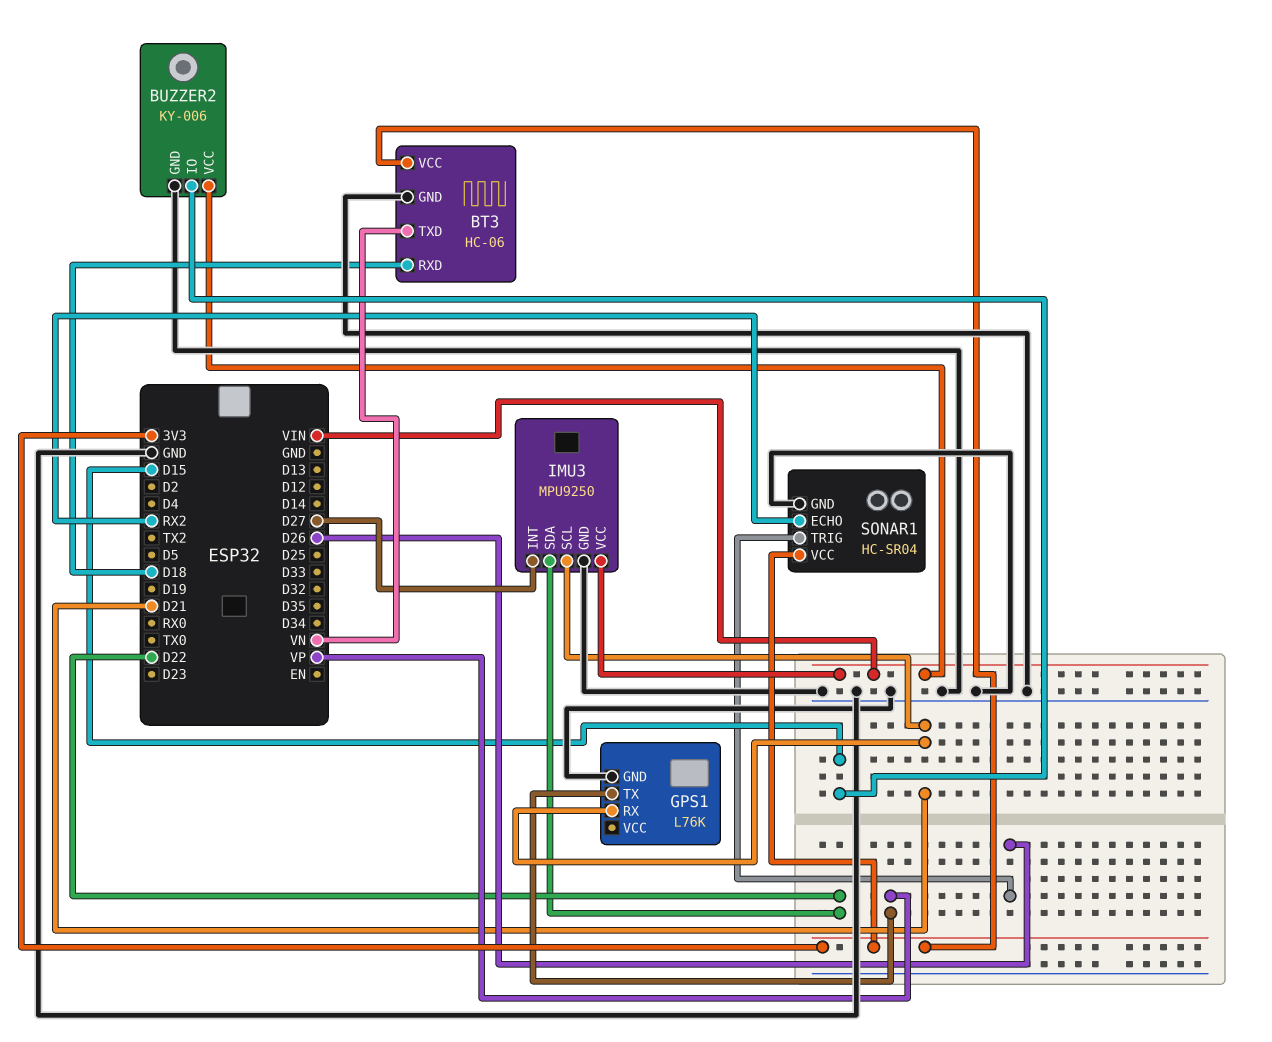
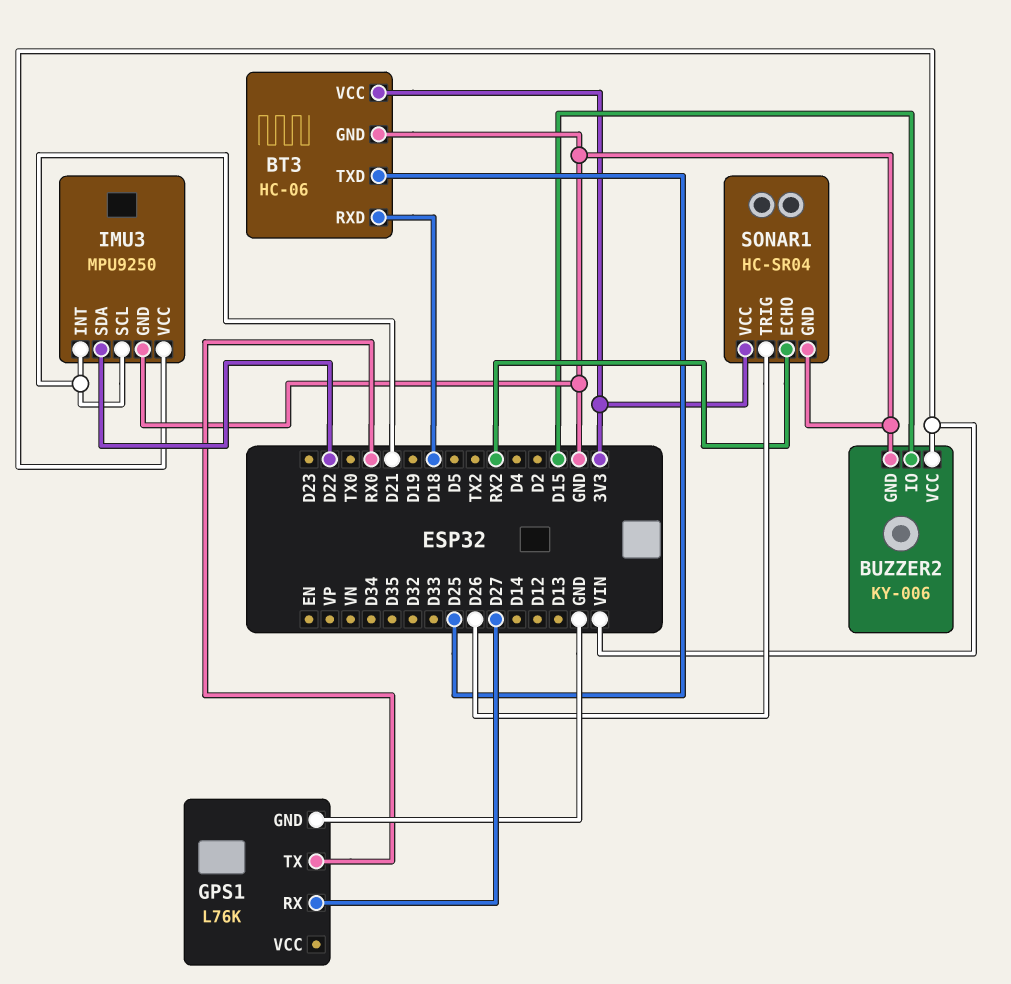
BT3 pin TXD: VN -> D25
GPS1 pin RX: D21 -> D27
GPS1 pin TX: VP -> RX0
IMU3 pin INT: D27 -> D21

